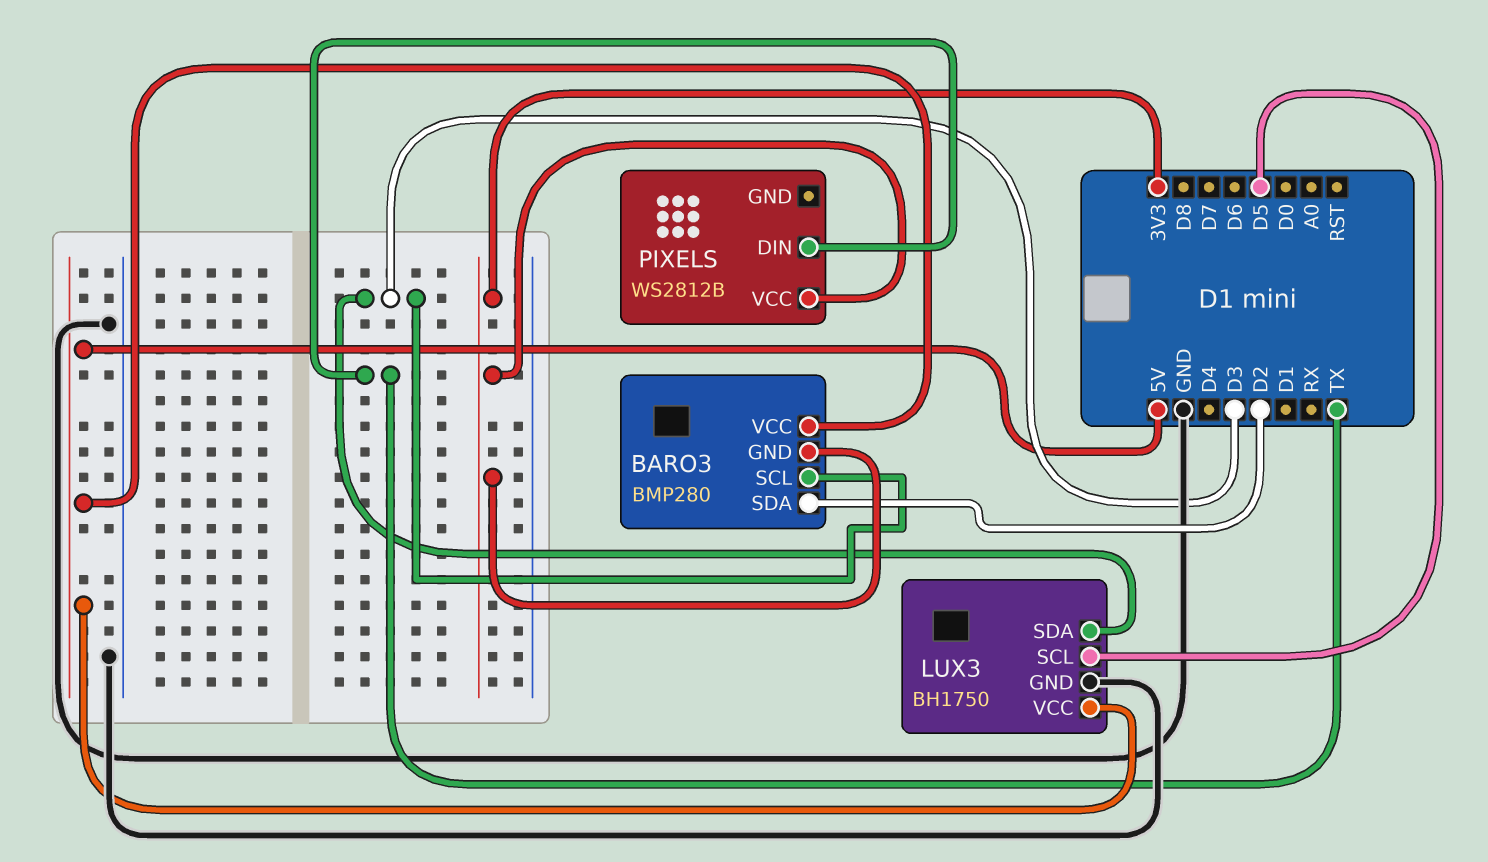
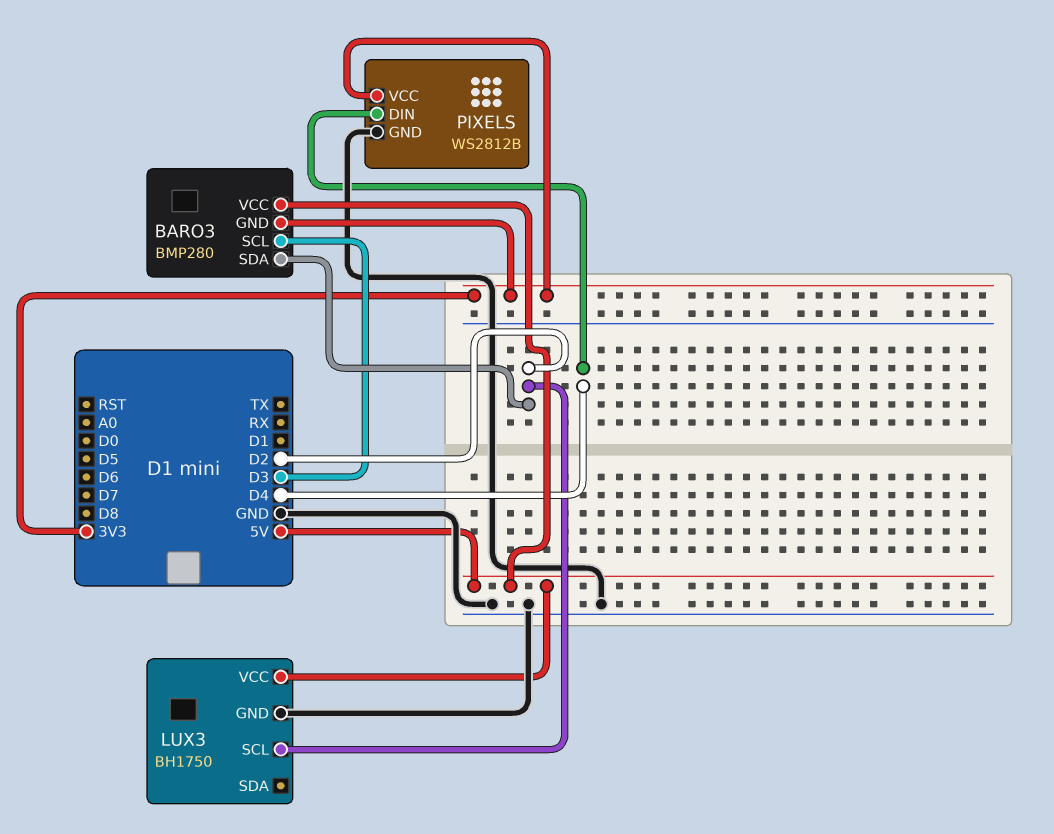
LUX3 pin SCL: D5 -> D2
LUX3 pin SDA: D3 -> none
PIXELS pin DIN: TX -> D4
PIXELS pin GND: none -> GND

